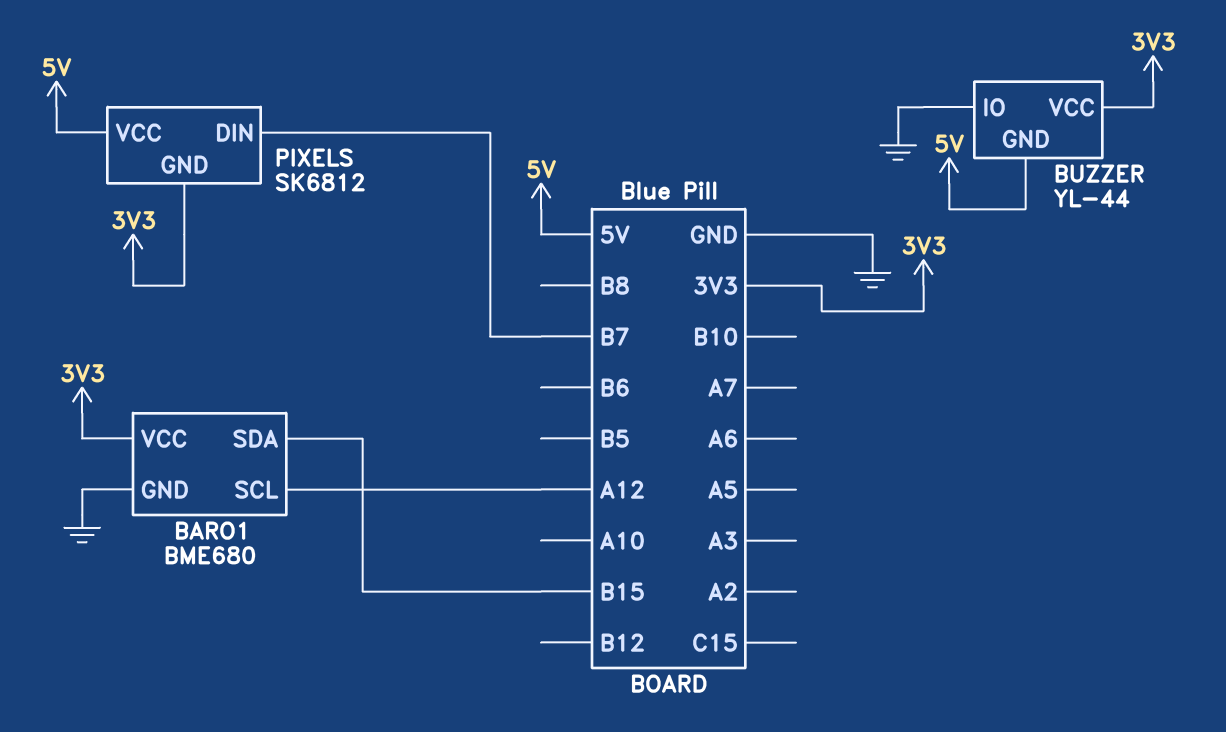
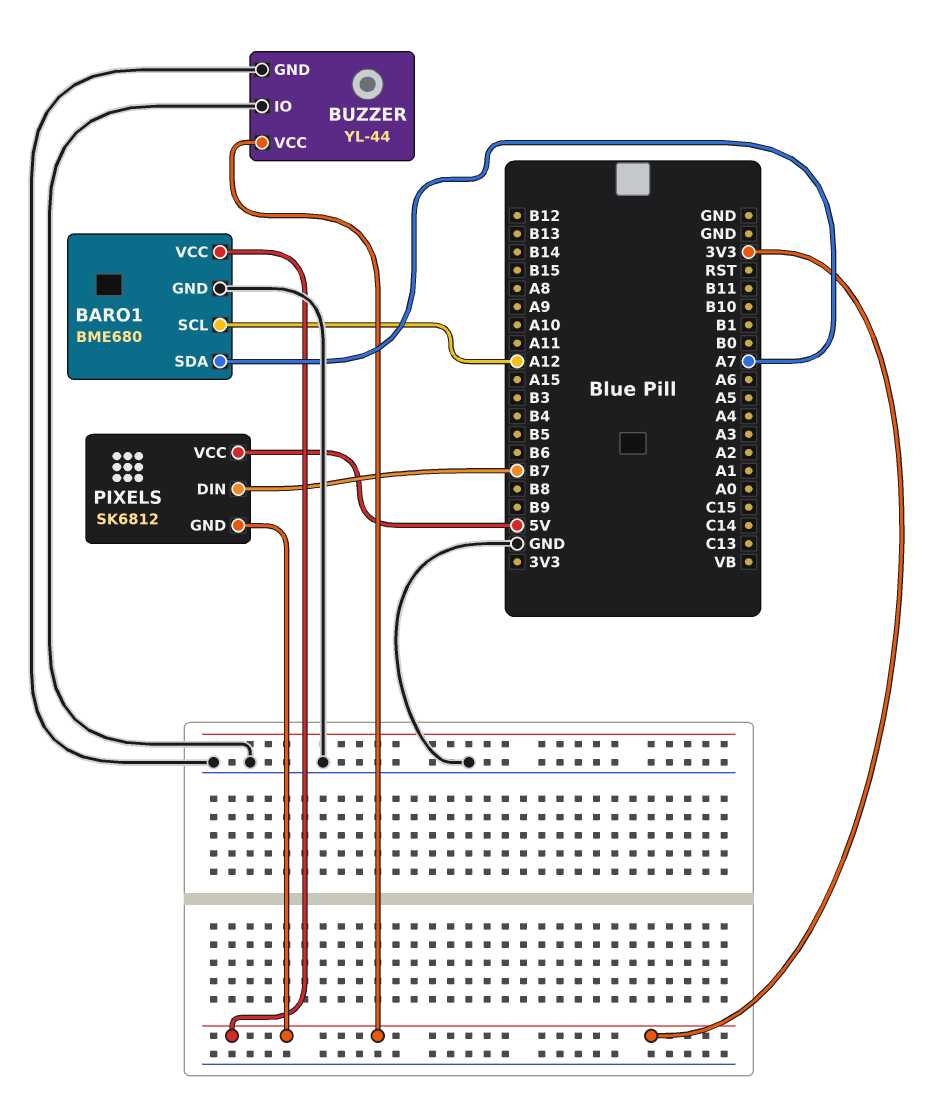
BARO1 pin SDA: B15 -> A7
BUZZER pin GND: 5V -> GND

